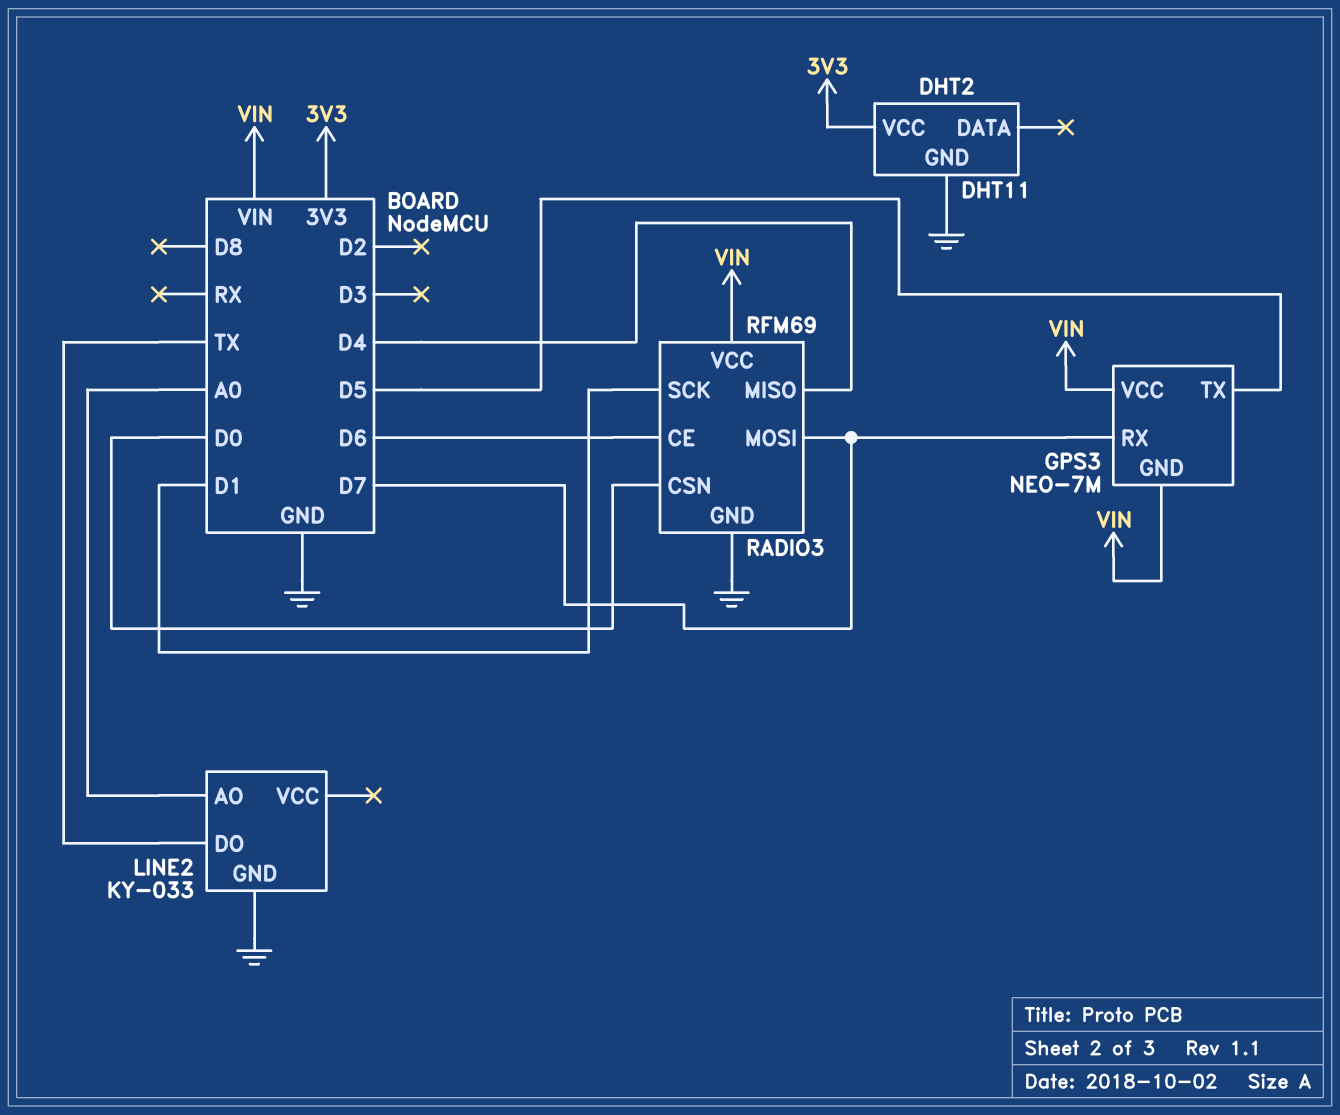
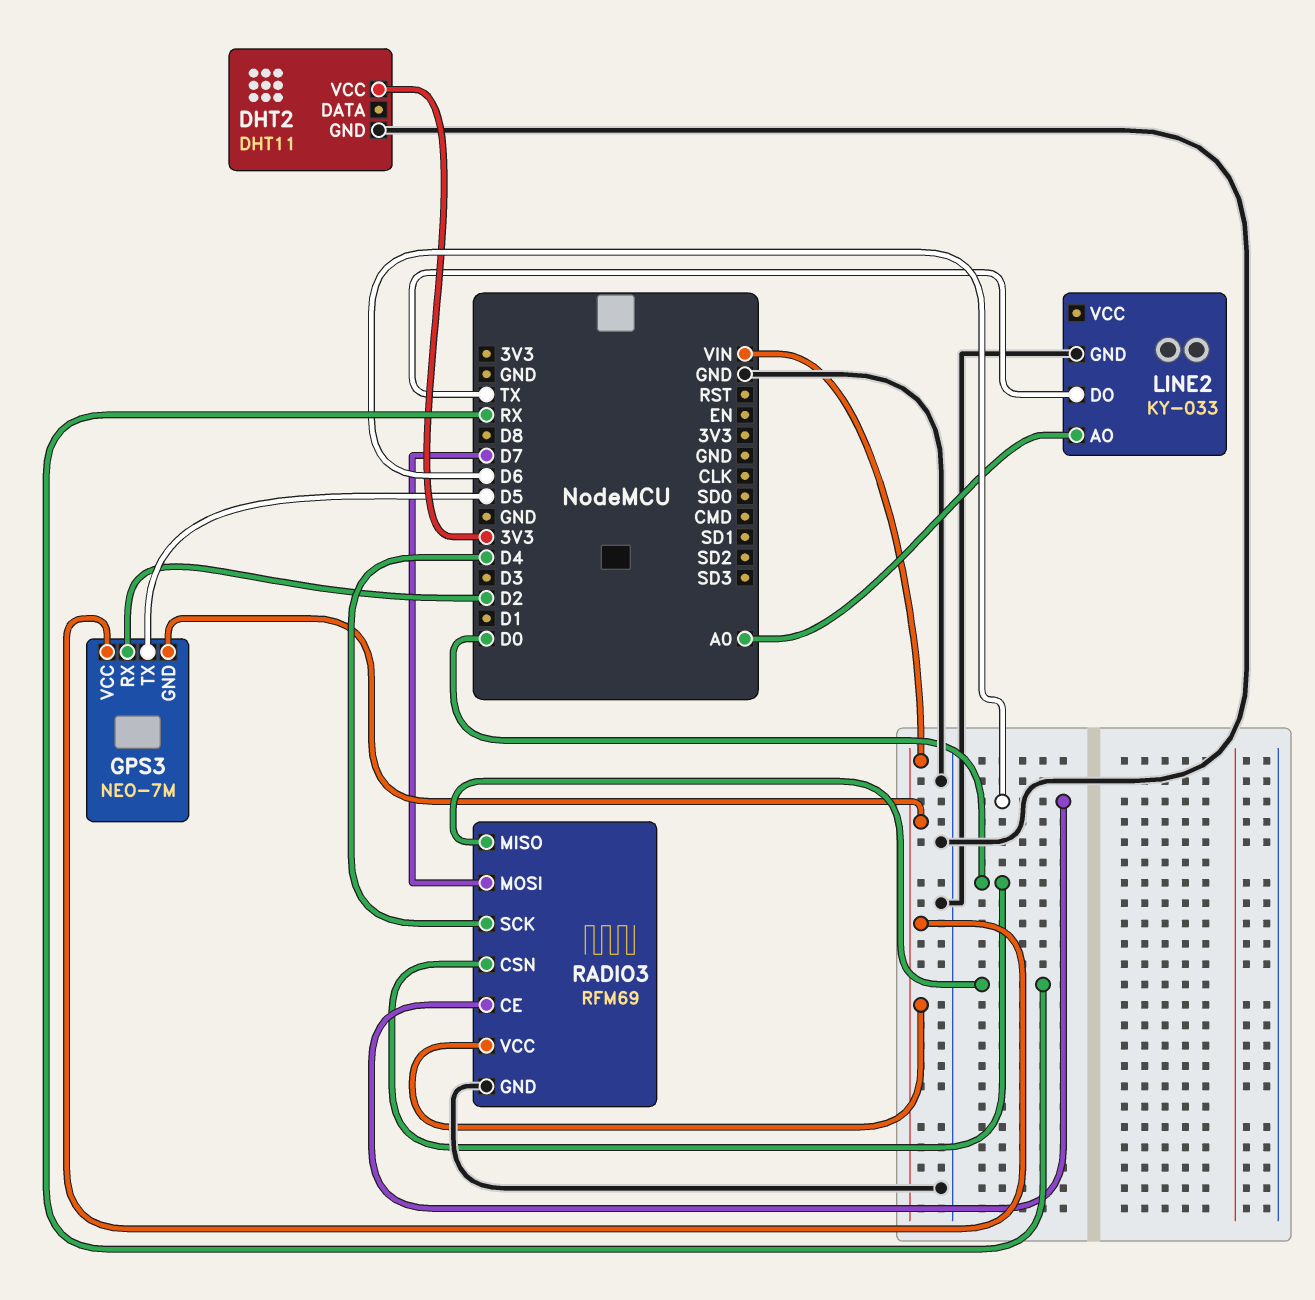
GPS3 pin RX: D7 -> D2
RADIO3 pin MISO: D4 -> RX
RADIO3 pin SCK: D1 -> D4

